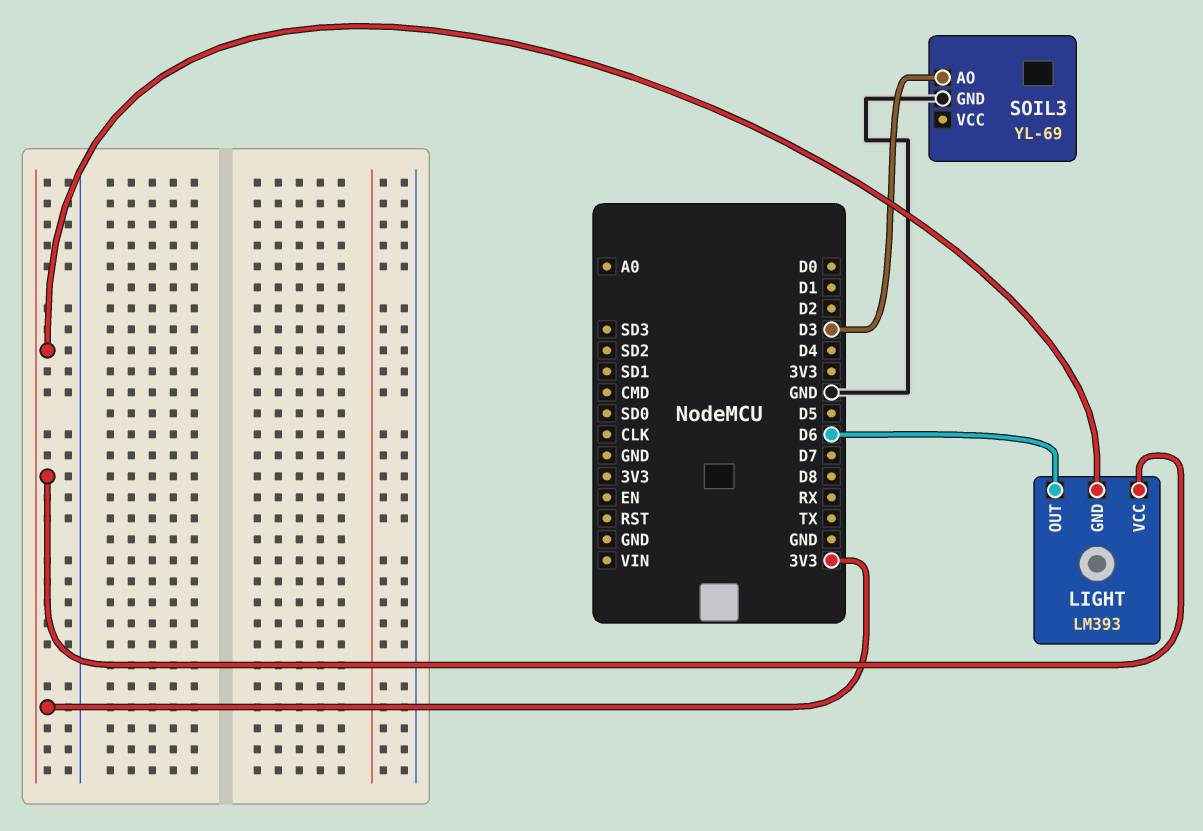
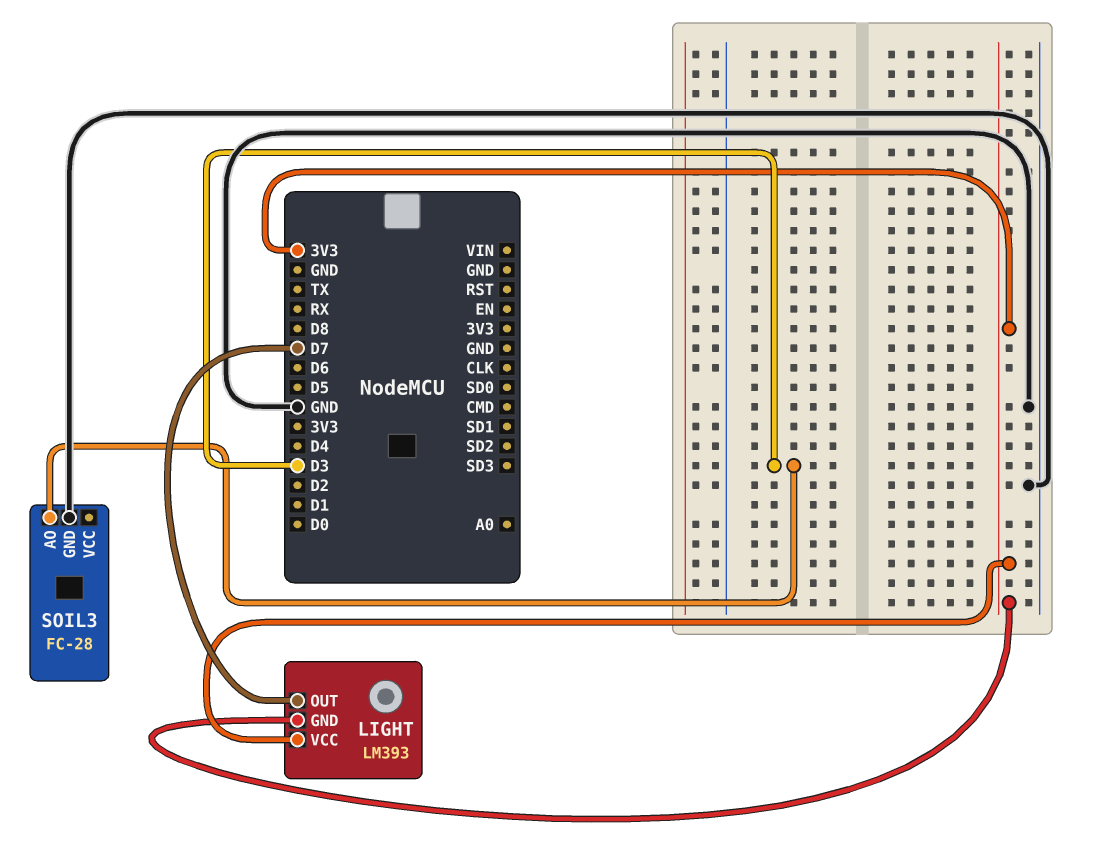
LIGHT pin OUT: D6 -> D7
SOIL3: YL-69 -> FC-28

